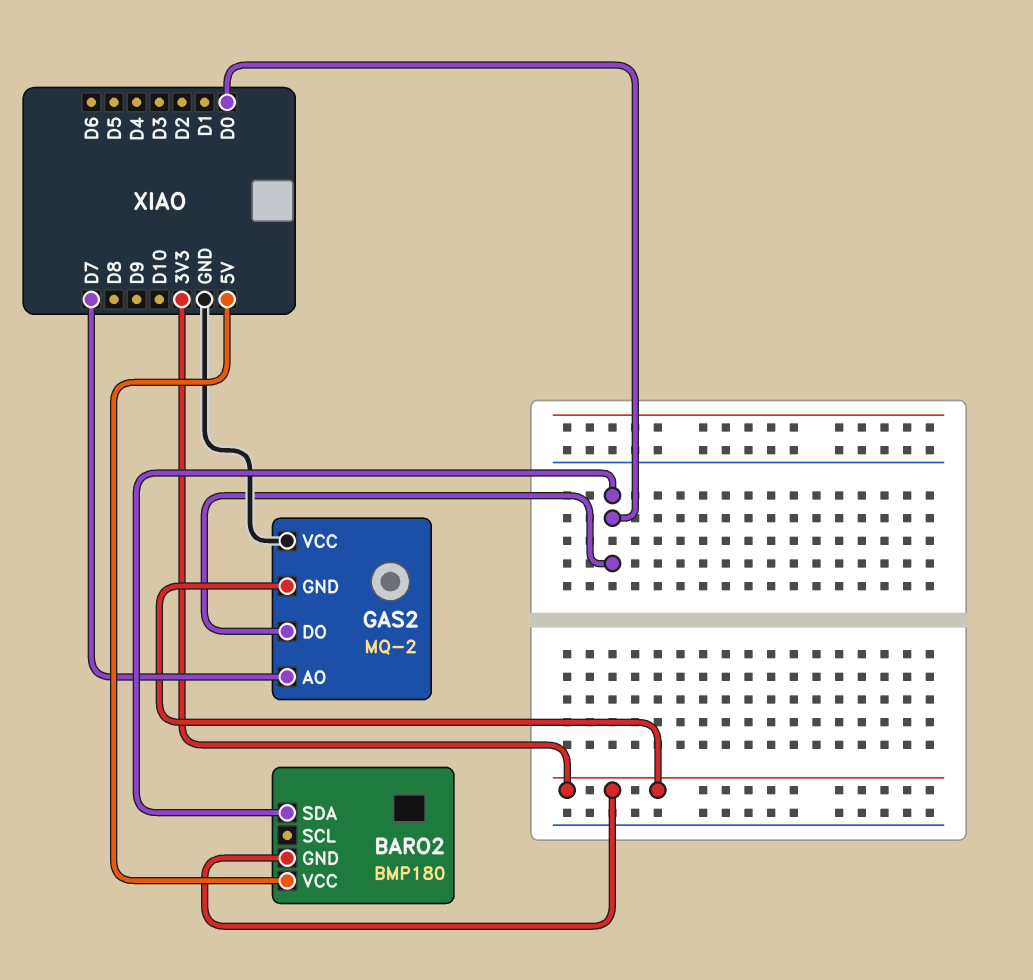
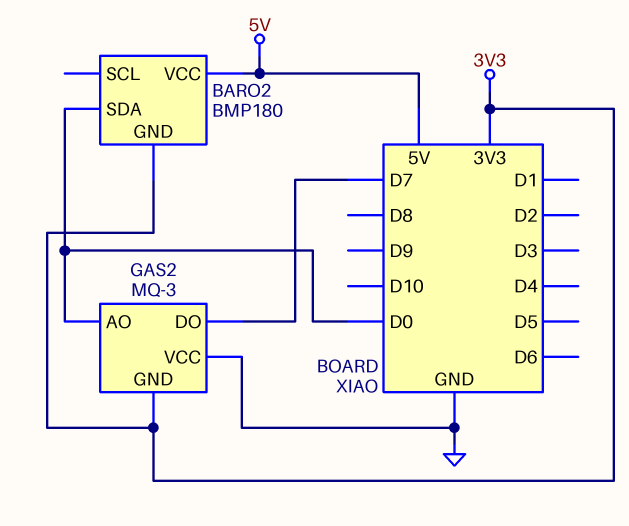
GAS2: MQ-2 -> MQ-3
GAS2 pin AO: D7 -> D0
GAS2 pin DO: D0 -> D7

